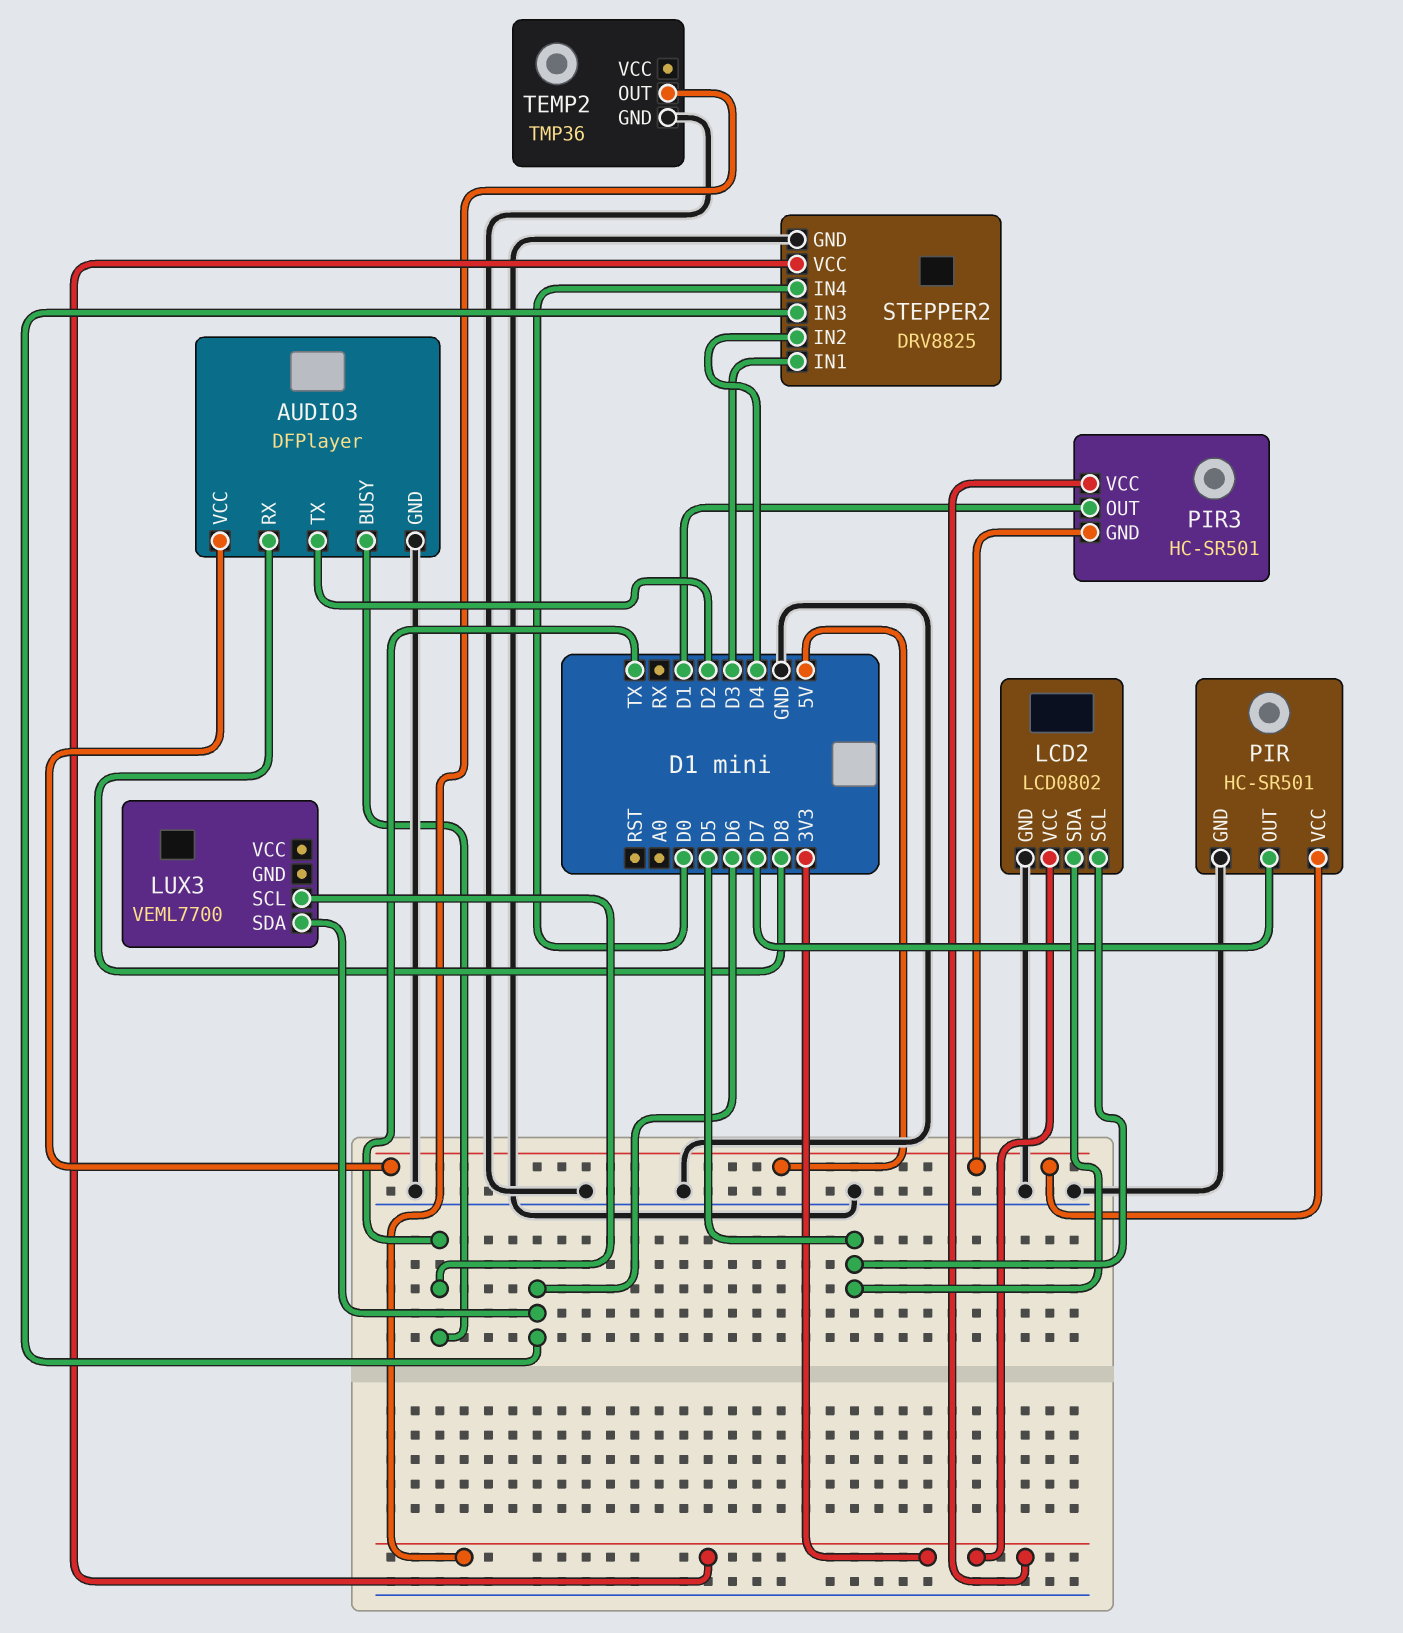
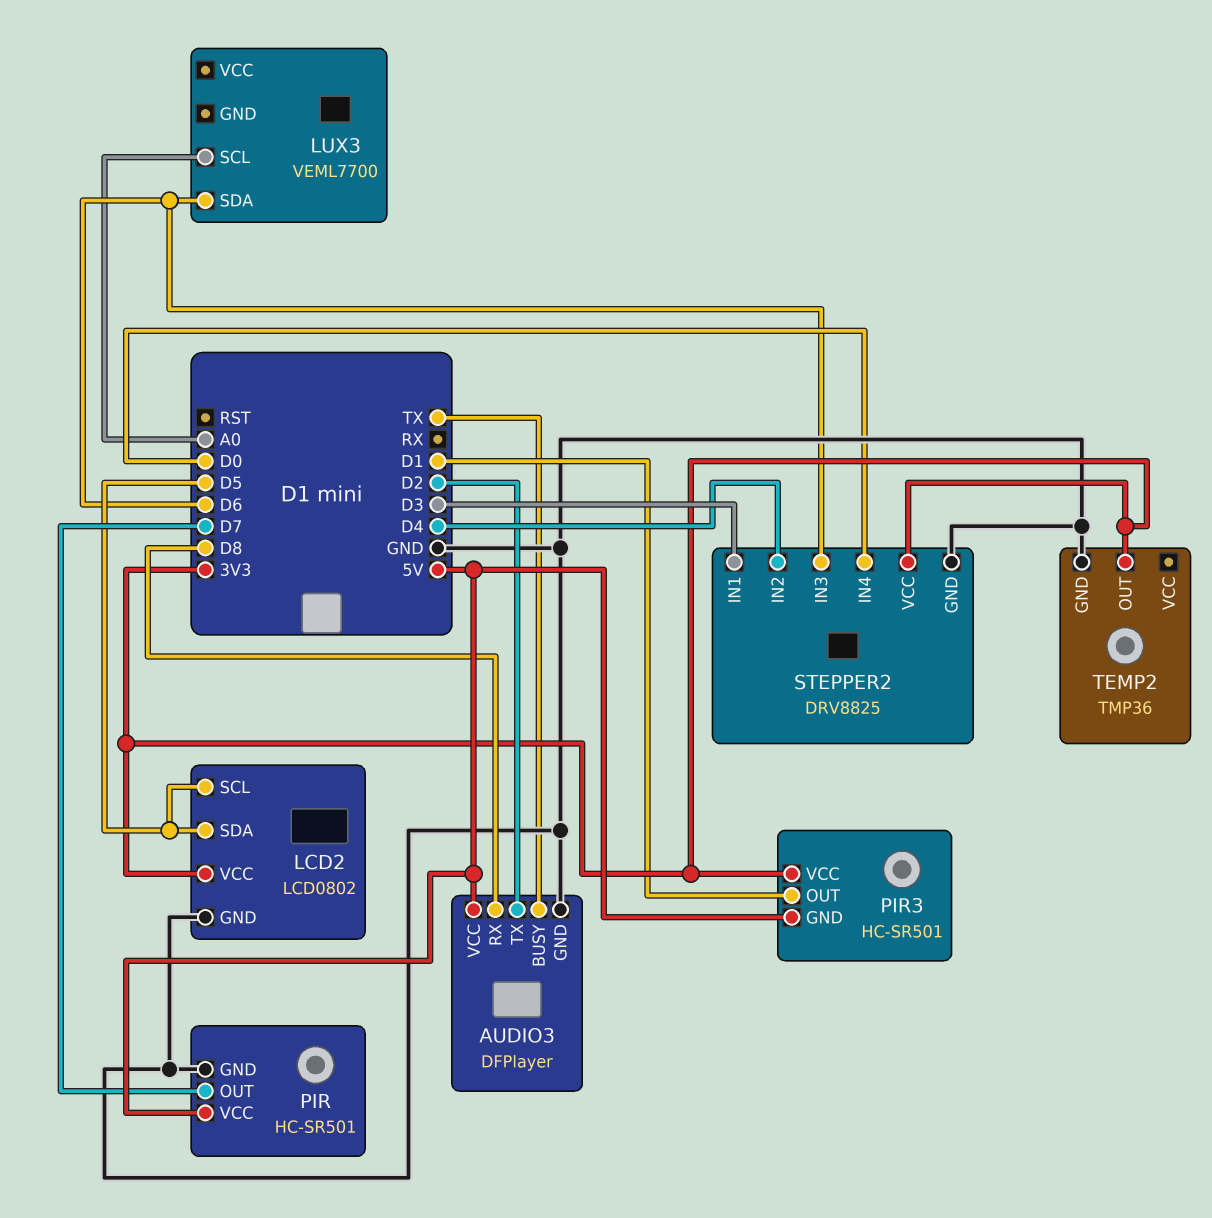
LUX3 pin SCL: TX -> A0

